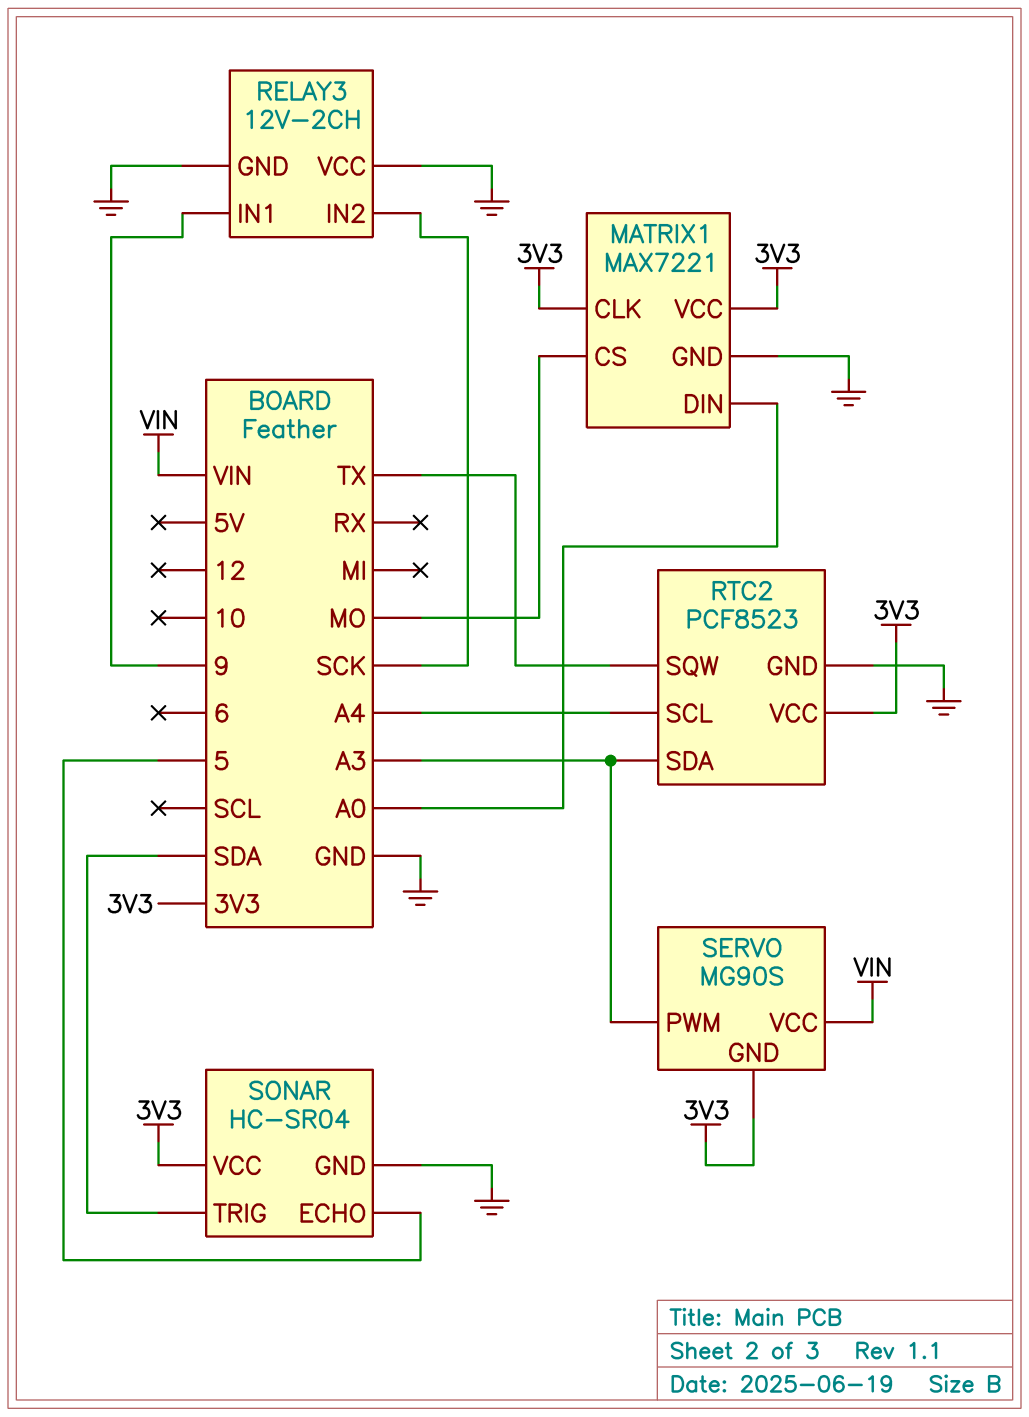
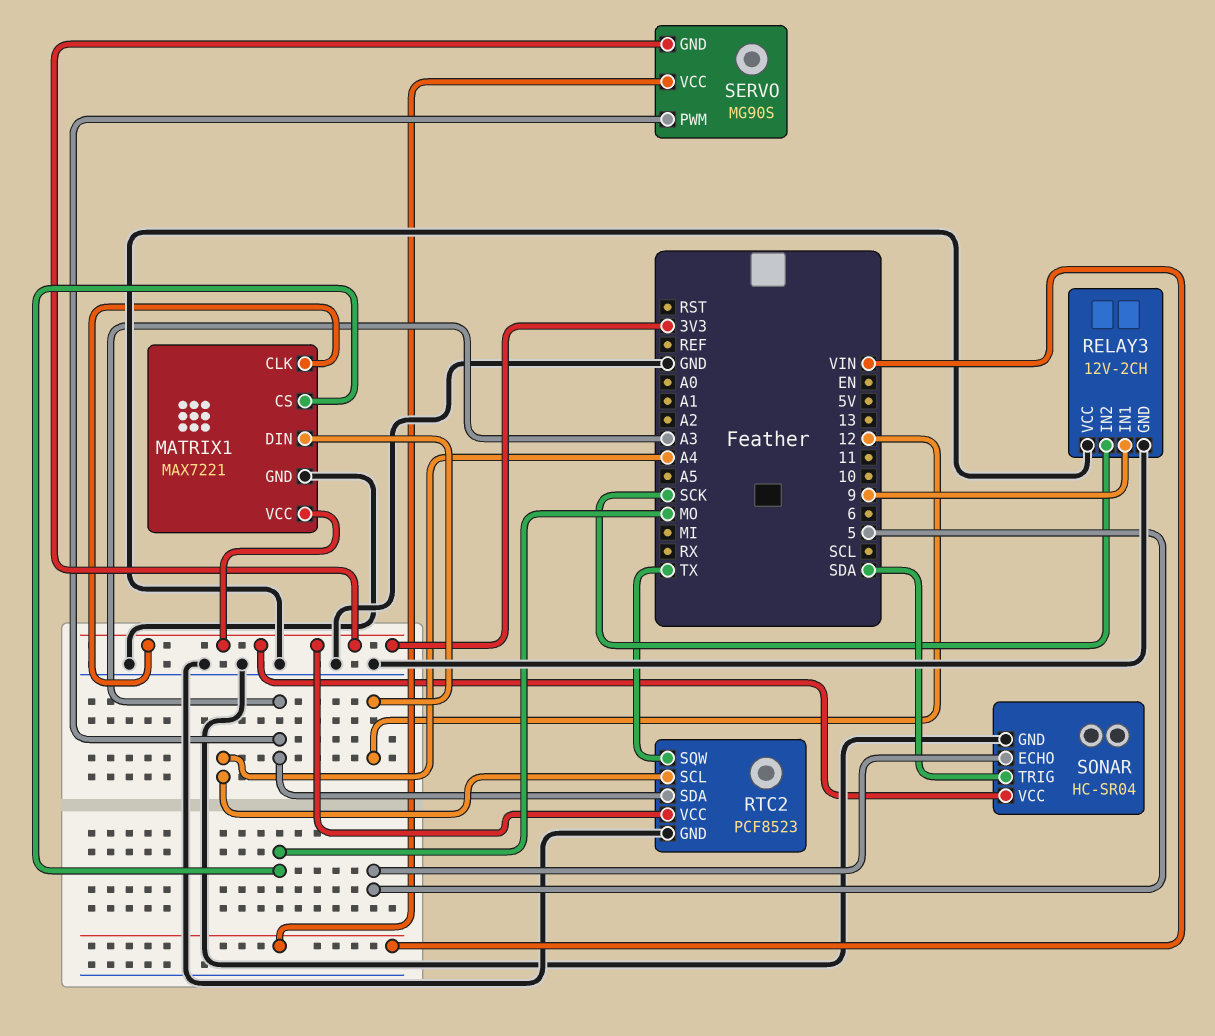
MATRIX1 pin DIN: A0 -> 12

